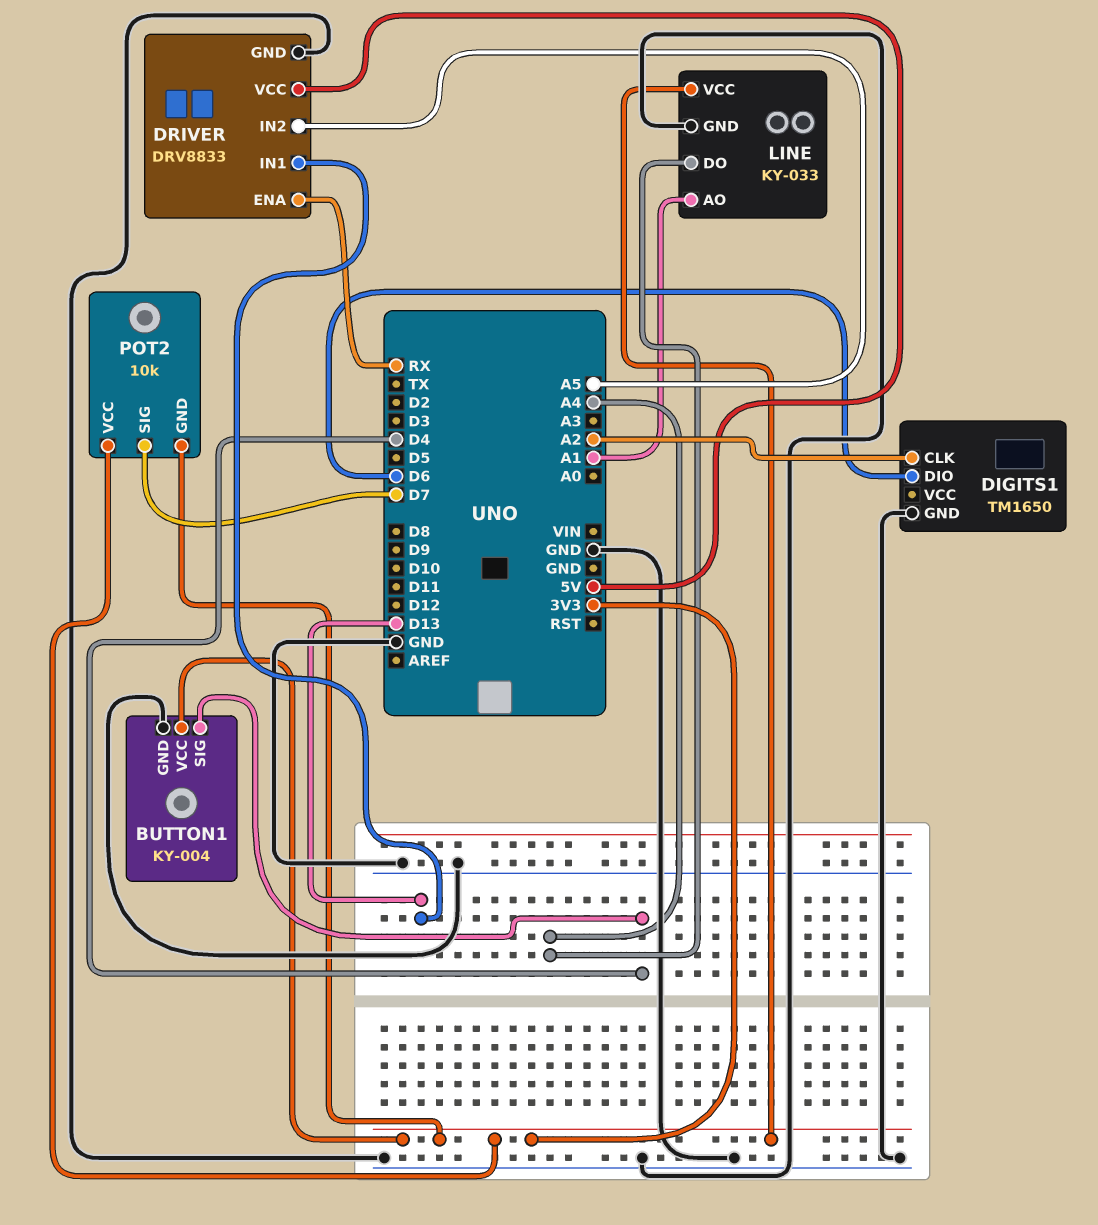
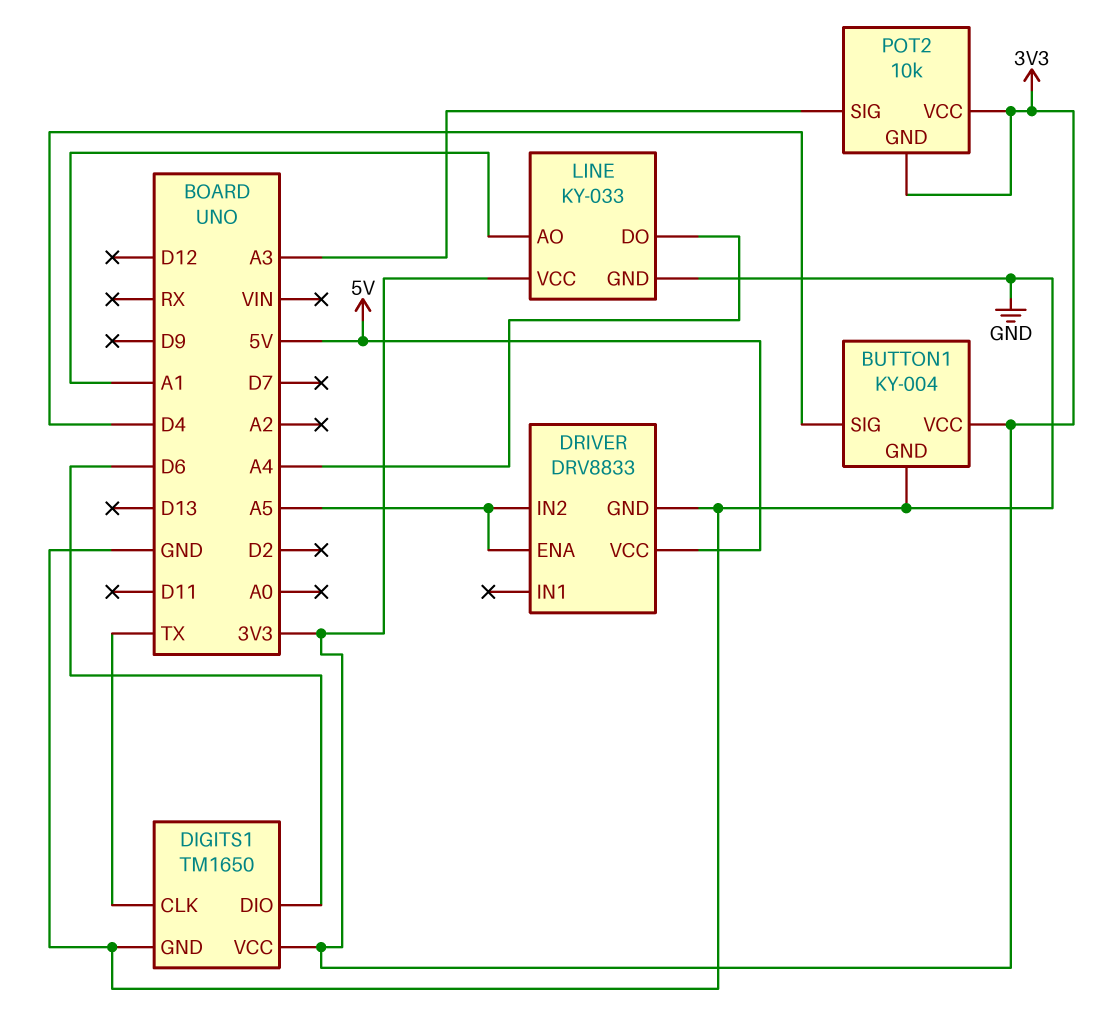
DIGITS1 pin CLK: A2 -> TX
DIGITS1 pin VCC: none -> 3V3
DRIVER pin ENA: RX -> A5
DRIVER pin IN1: D13 -> none
POT2 pin SIG: D7 -> A3

